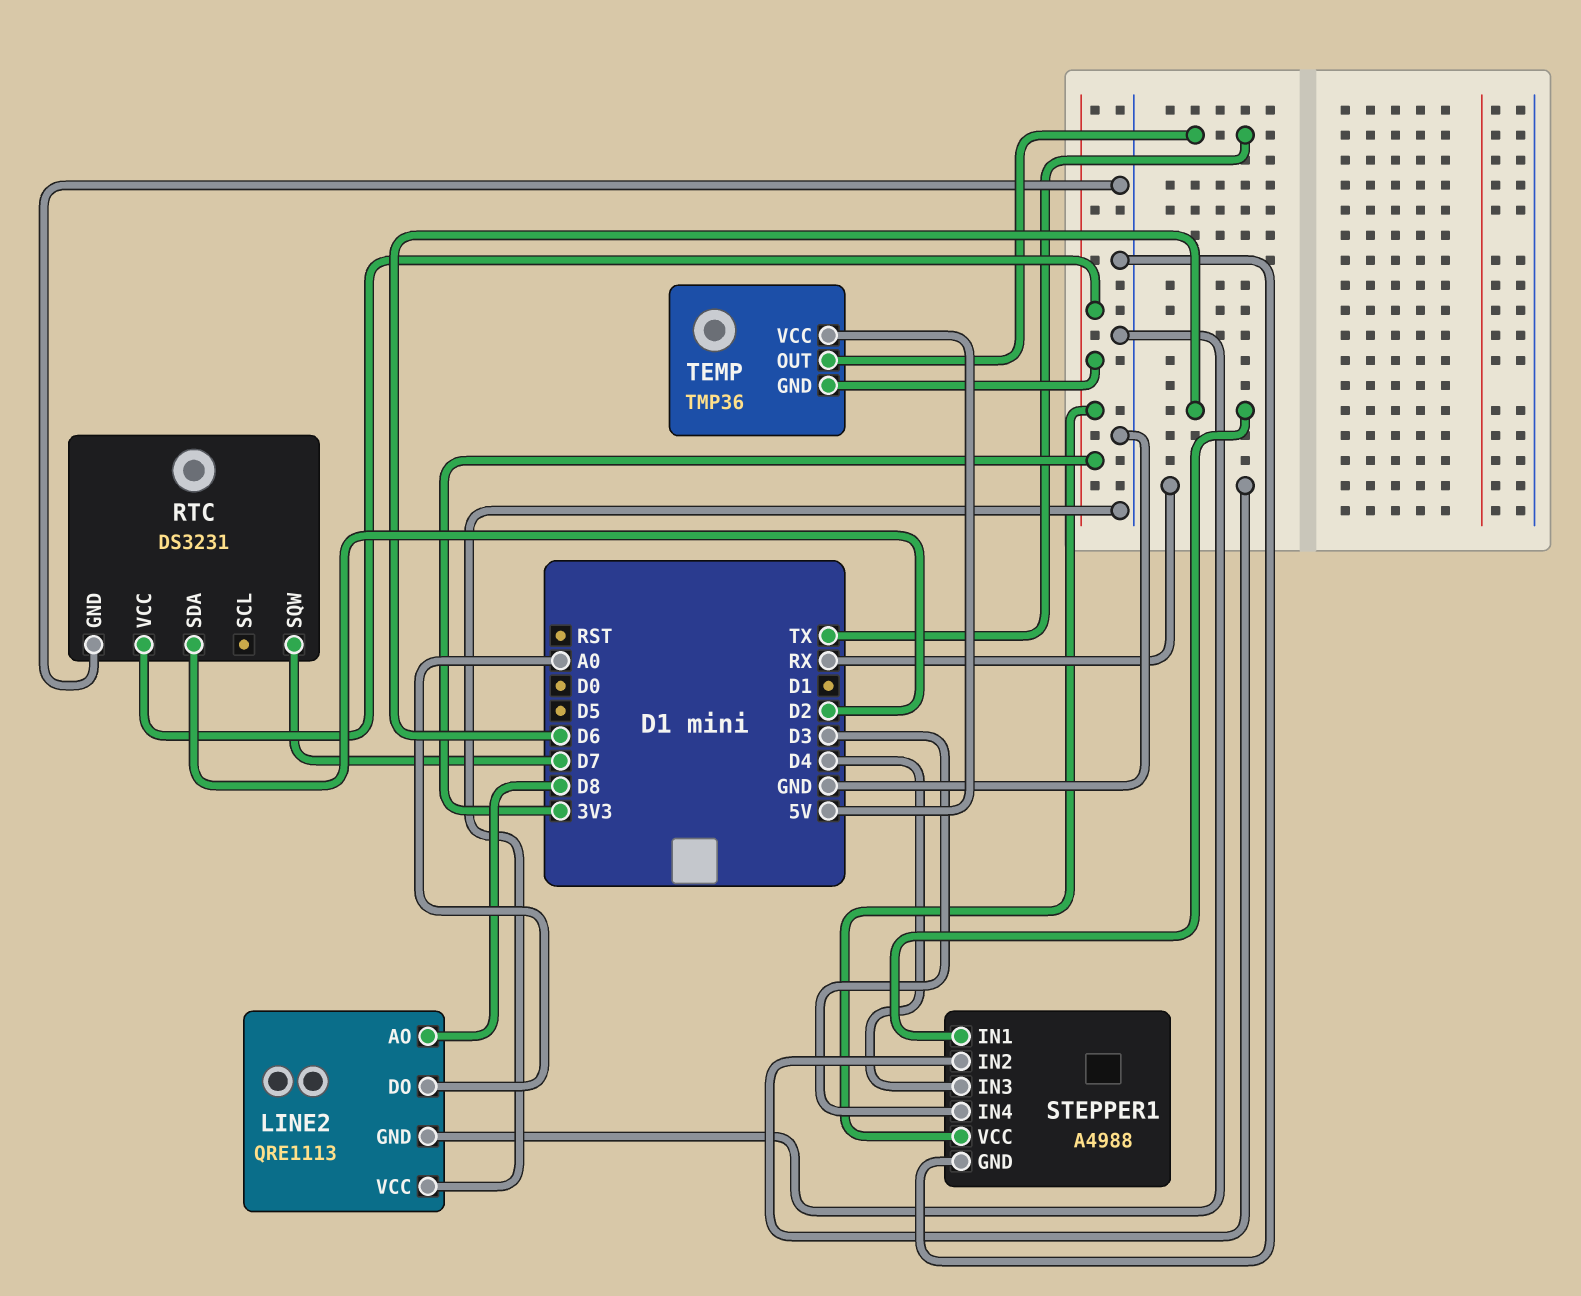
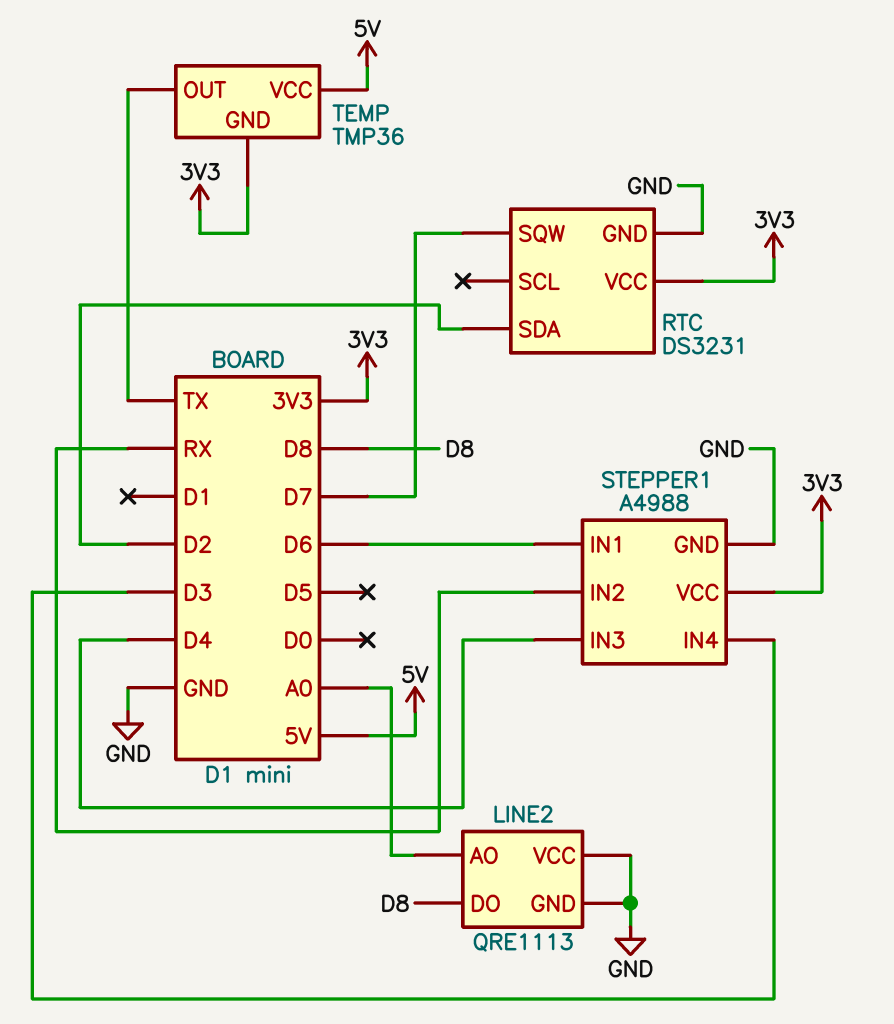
LINE2 pin AO: D8 -> A0
LINE2 pin DO: A0 -> D8

